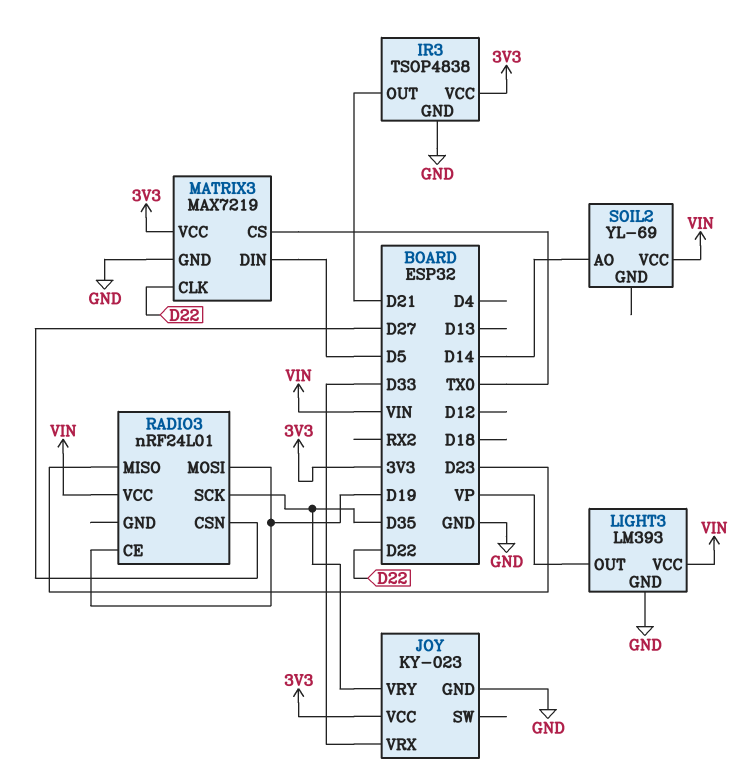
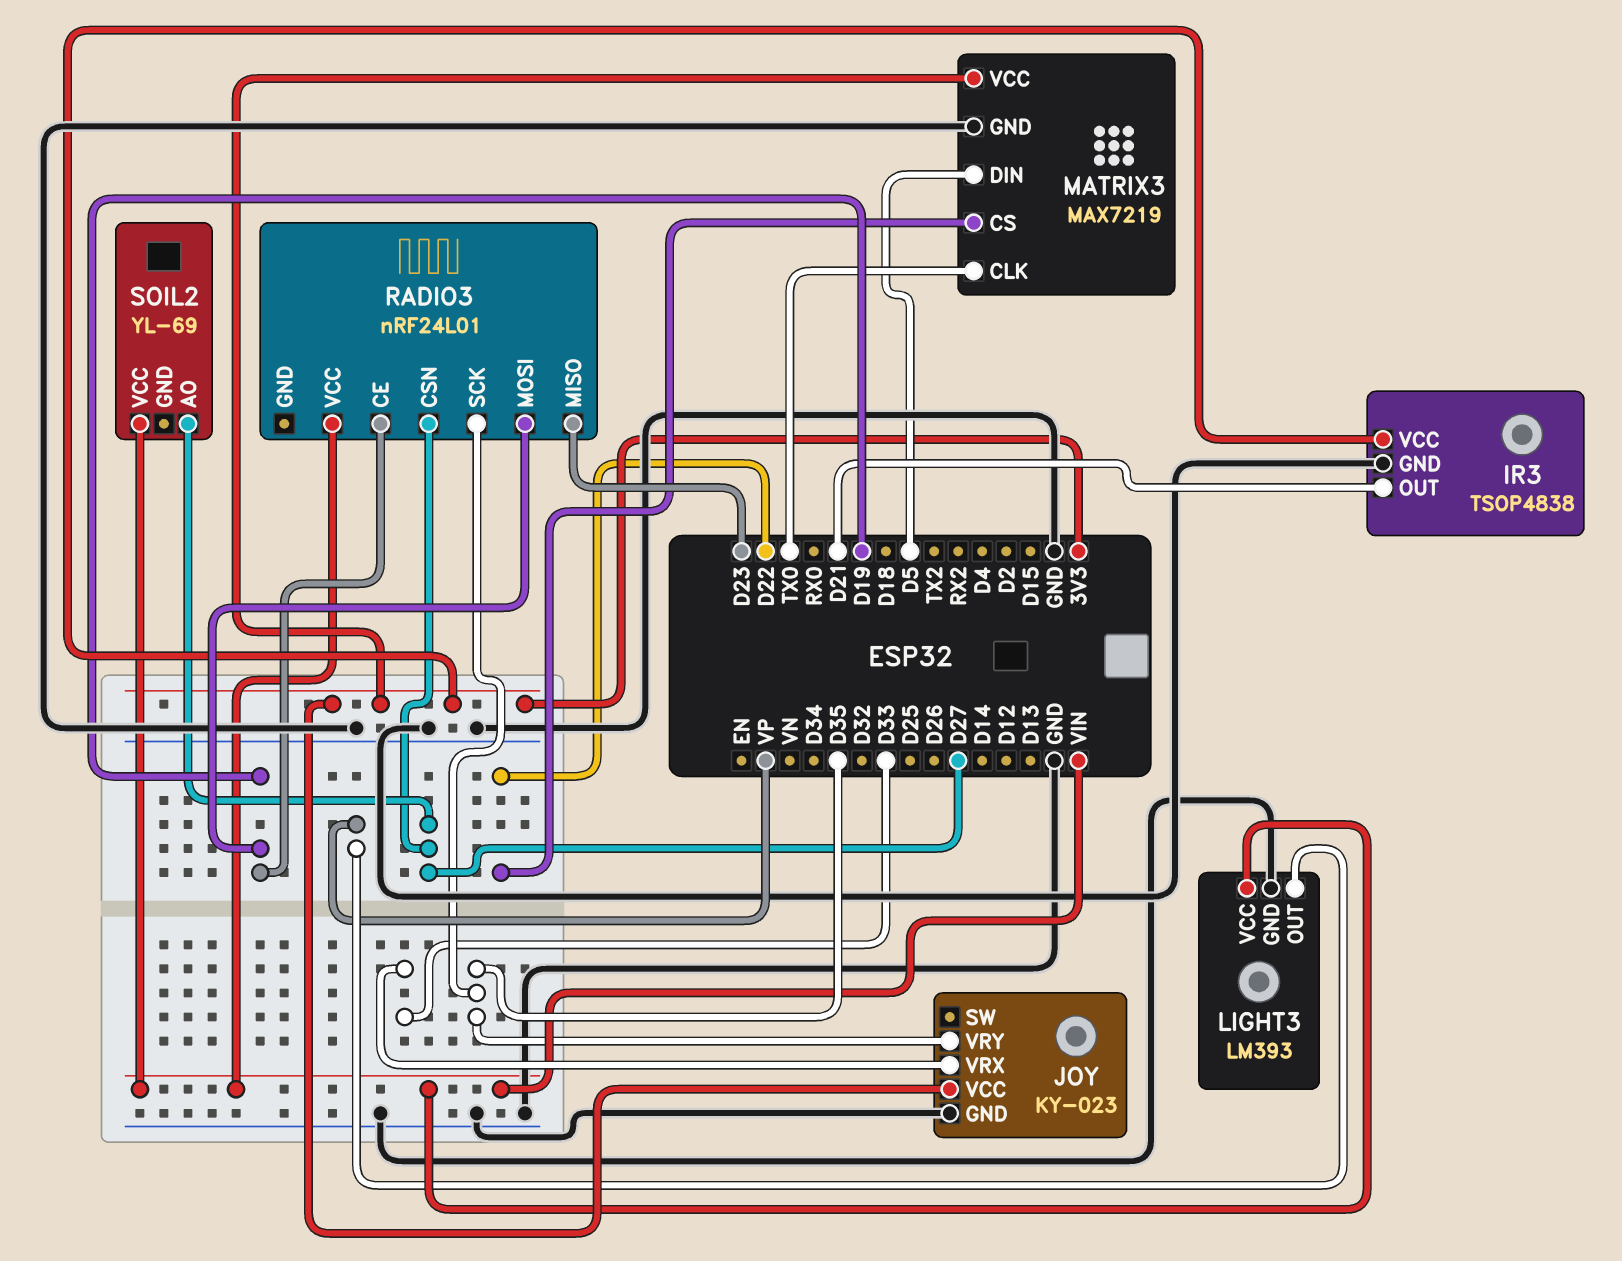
MATRIX3 pin CLK: D22 -> TX0
MATRIX3 pin CS: TX0 -> D22
SOIL2 pin AO: D14 -> D27

